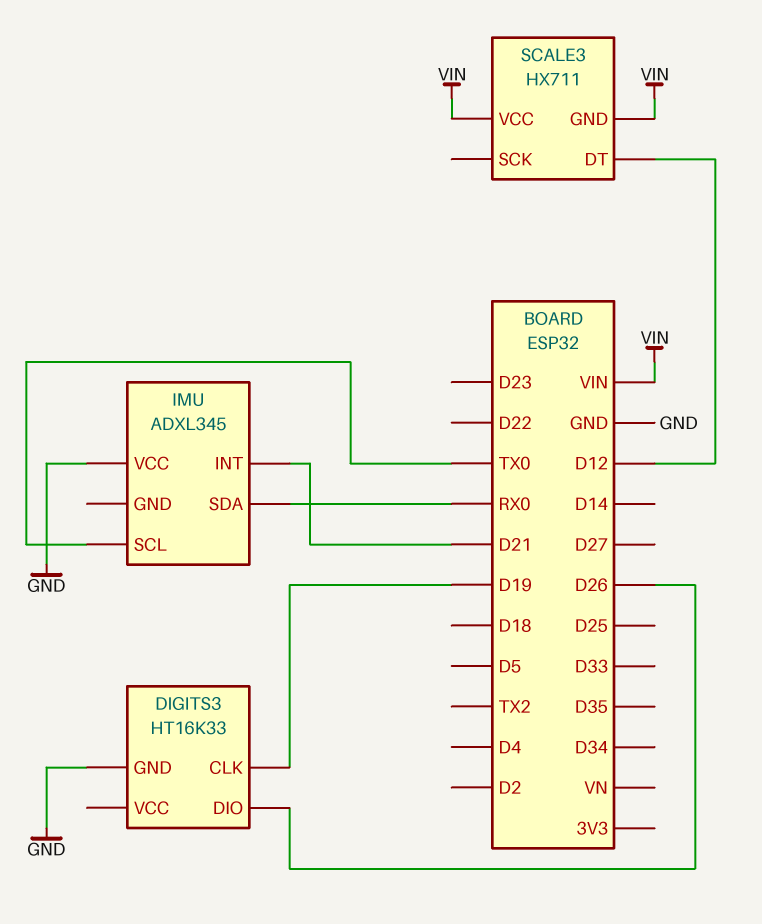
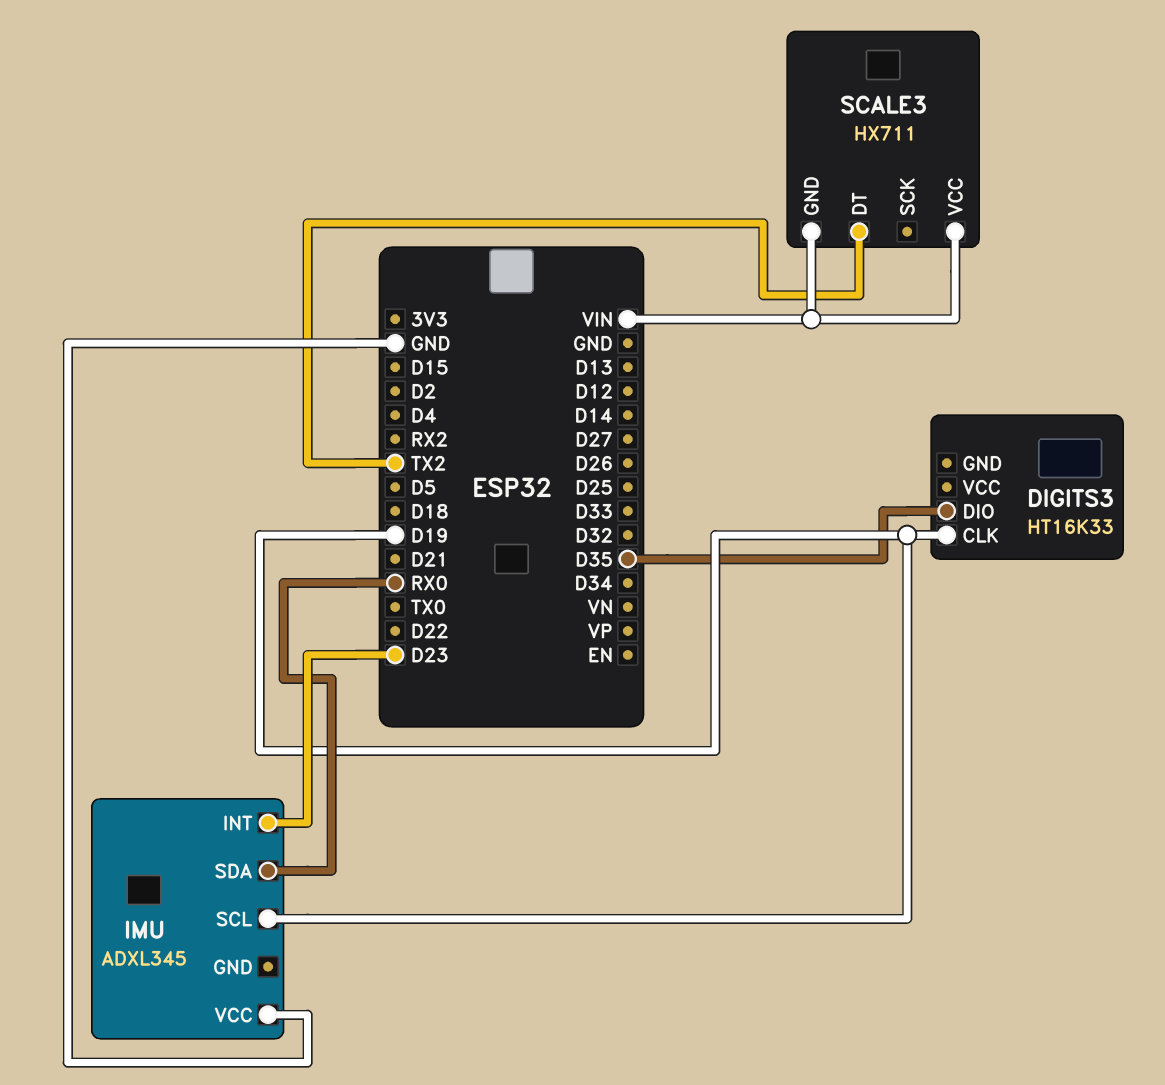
DIGITS3 pin DIO: D26 -> D35
DIGITS3 pin GND: GND -> none
IMU pin INT: D21 -> D23
IMU pin SCL: TX0 -> D19
SCALE3 pin DT: D12 -> TX2

